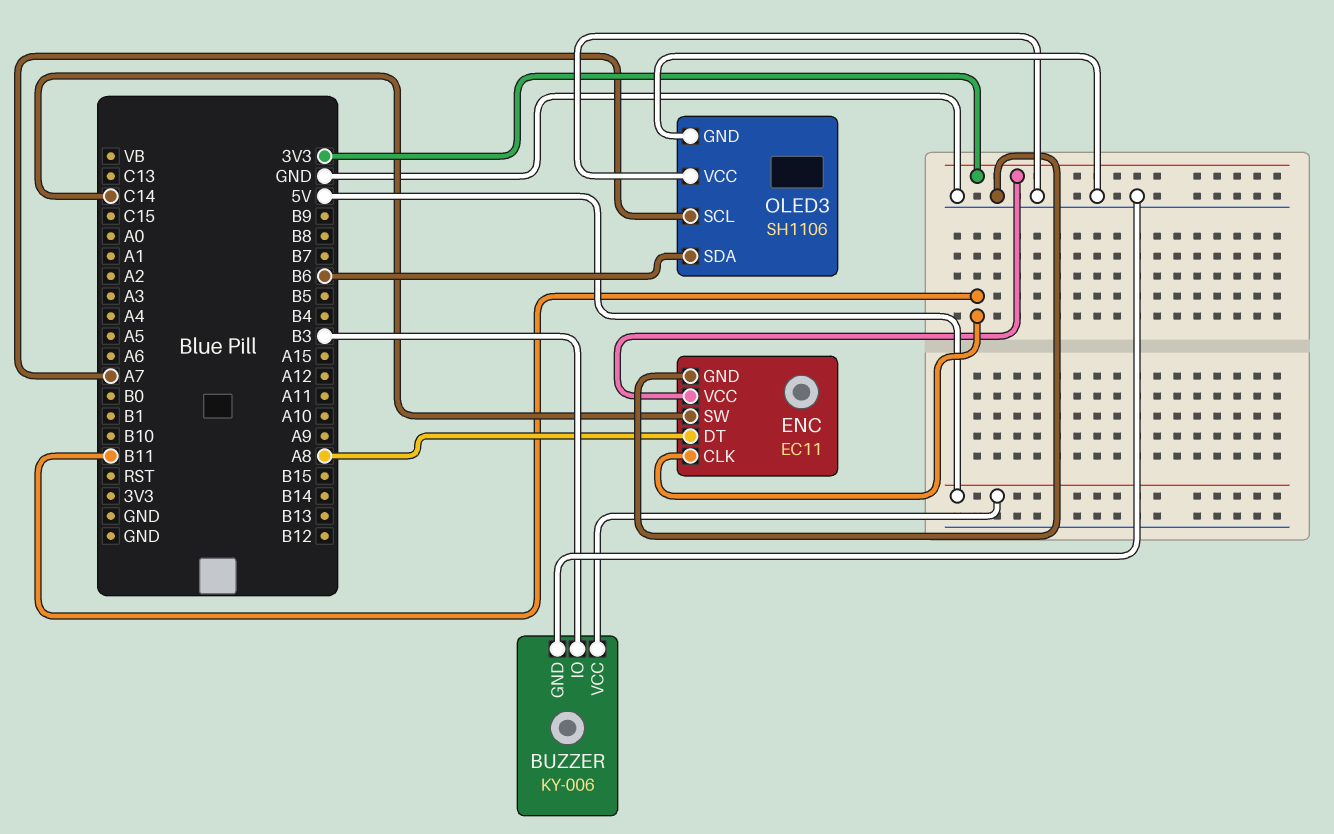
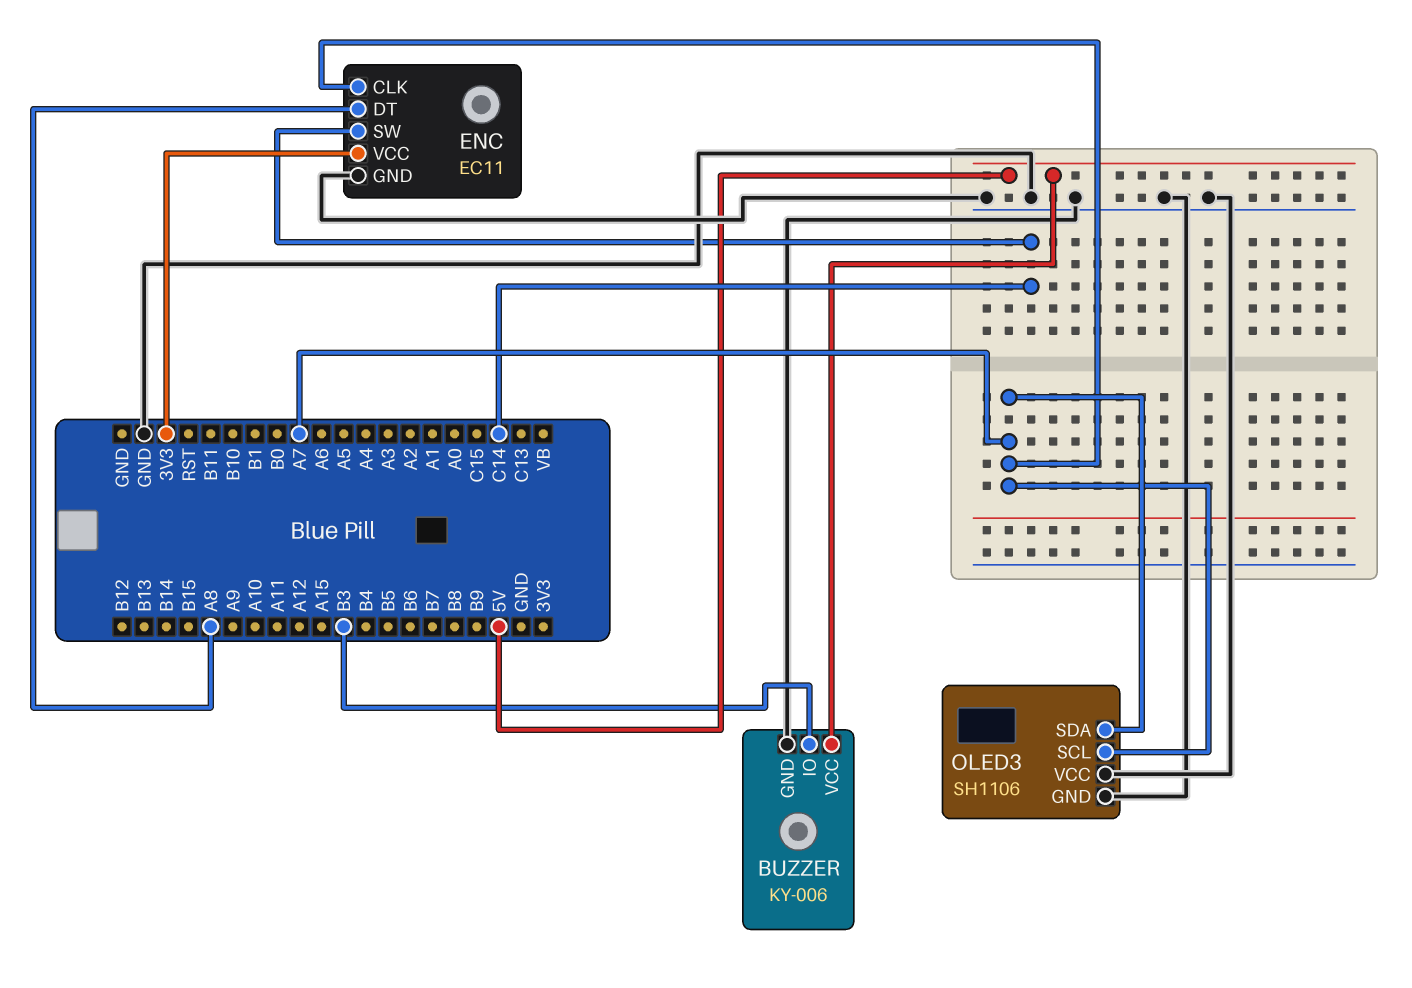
ENC pin CLK: B11 -> A7
OLED3 pin SDA: B6 -> A7

